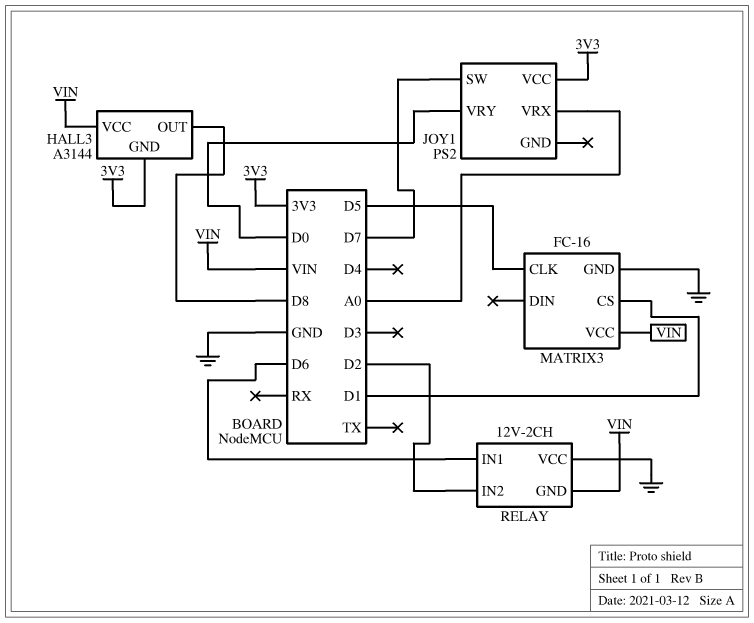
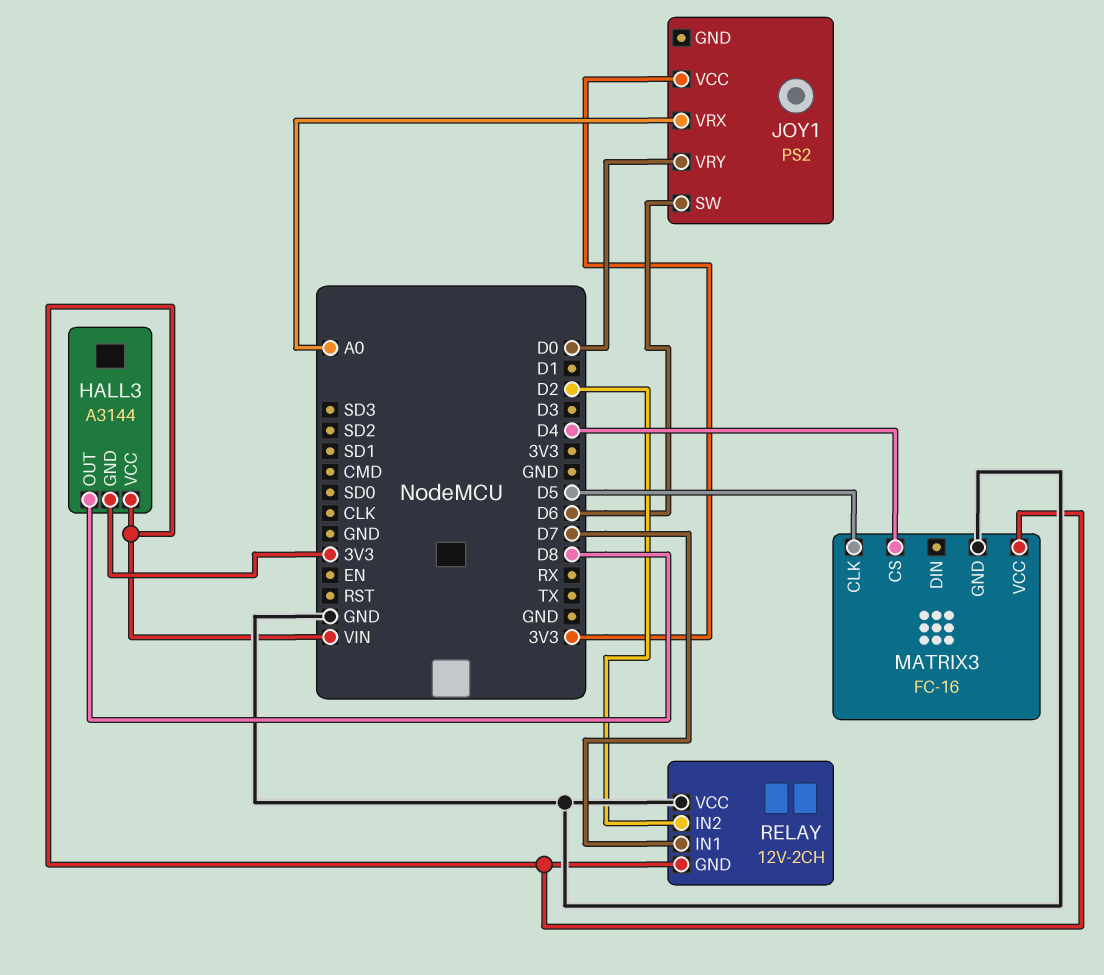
JOY1 pin SW: D7 -> D6
MATRIX3 pin CS: D1 -> D4
RELAY pin IN1: D6 -> D7

